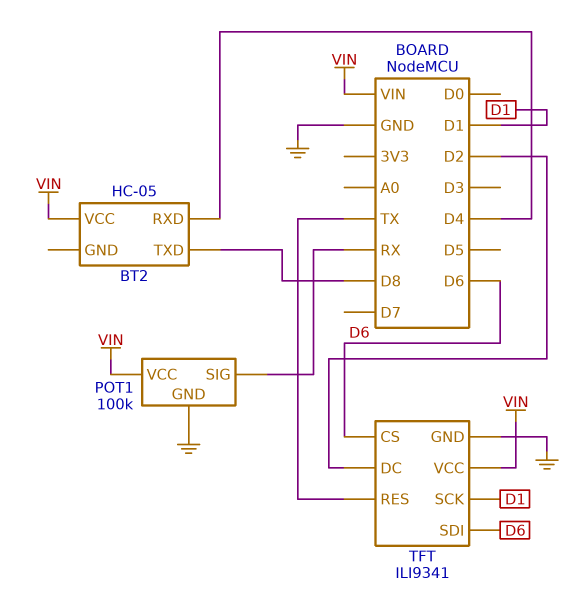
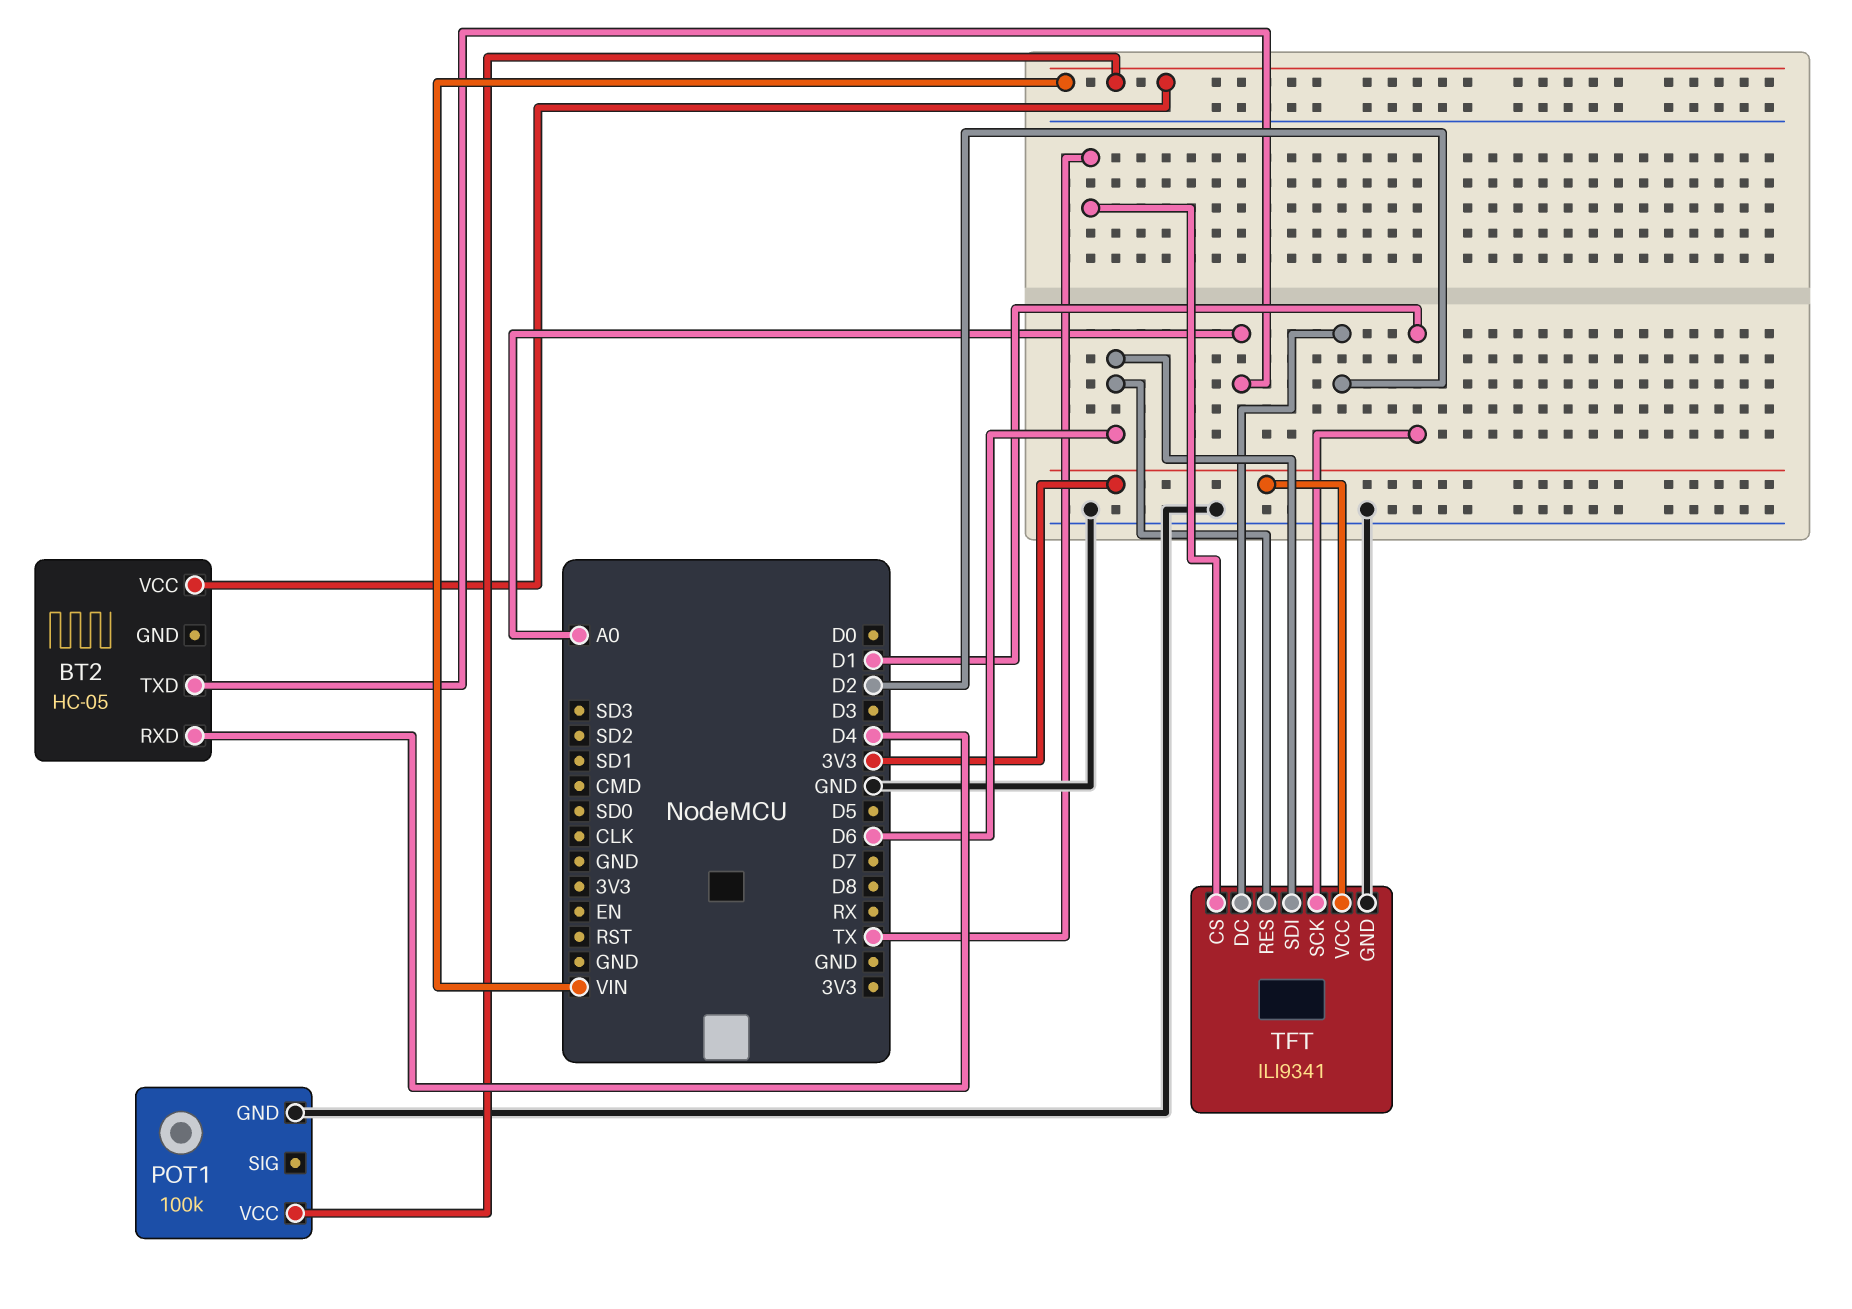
BT2 pin TXD: D8 -> A0
POT1 pin SIG: RX -> none
TFT pin CS: D6 -> TX
TFT pin RES: TX -> D6
TFT pin VCC: VIN -> 3V3

